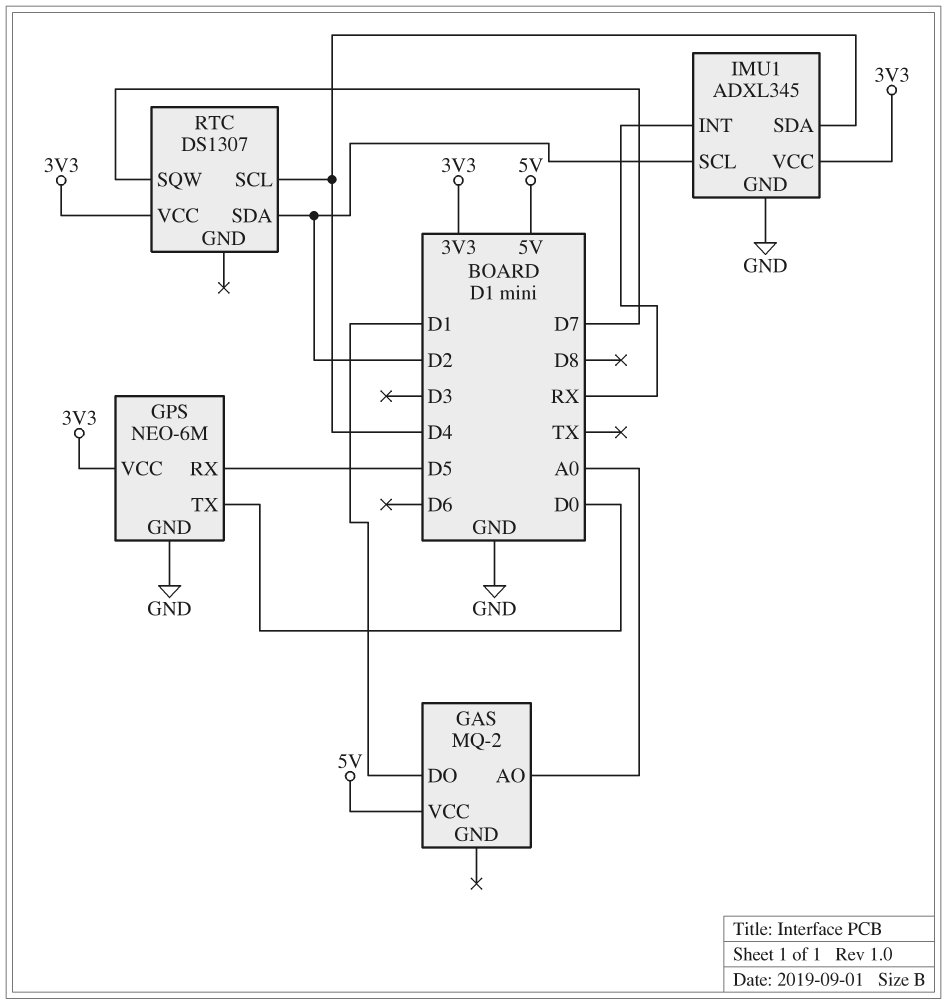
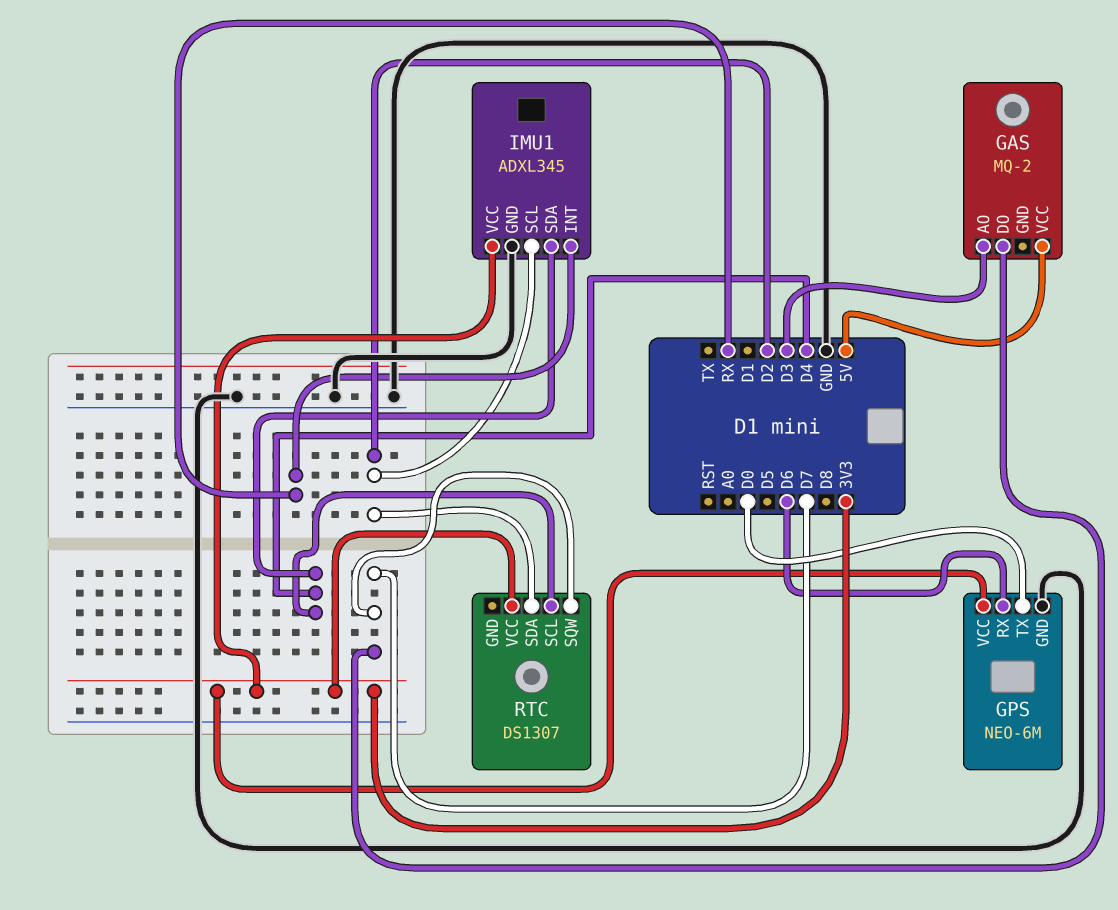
GAS pin AO: A0 -> D3
GAS pin DO: D1 -> D7
GPS pin RX: D5 -> D6

